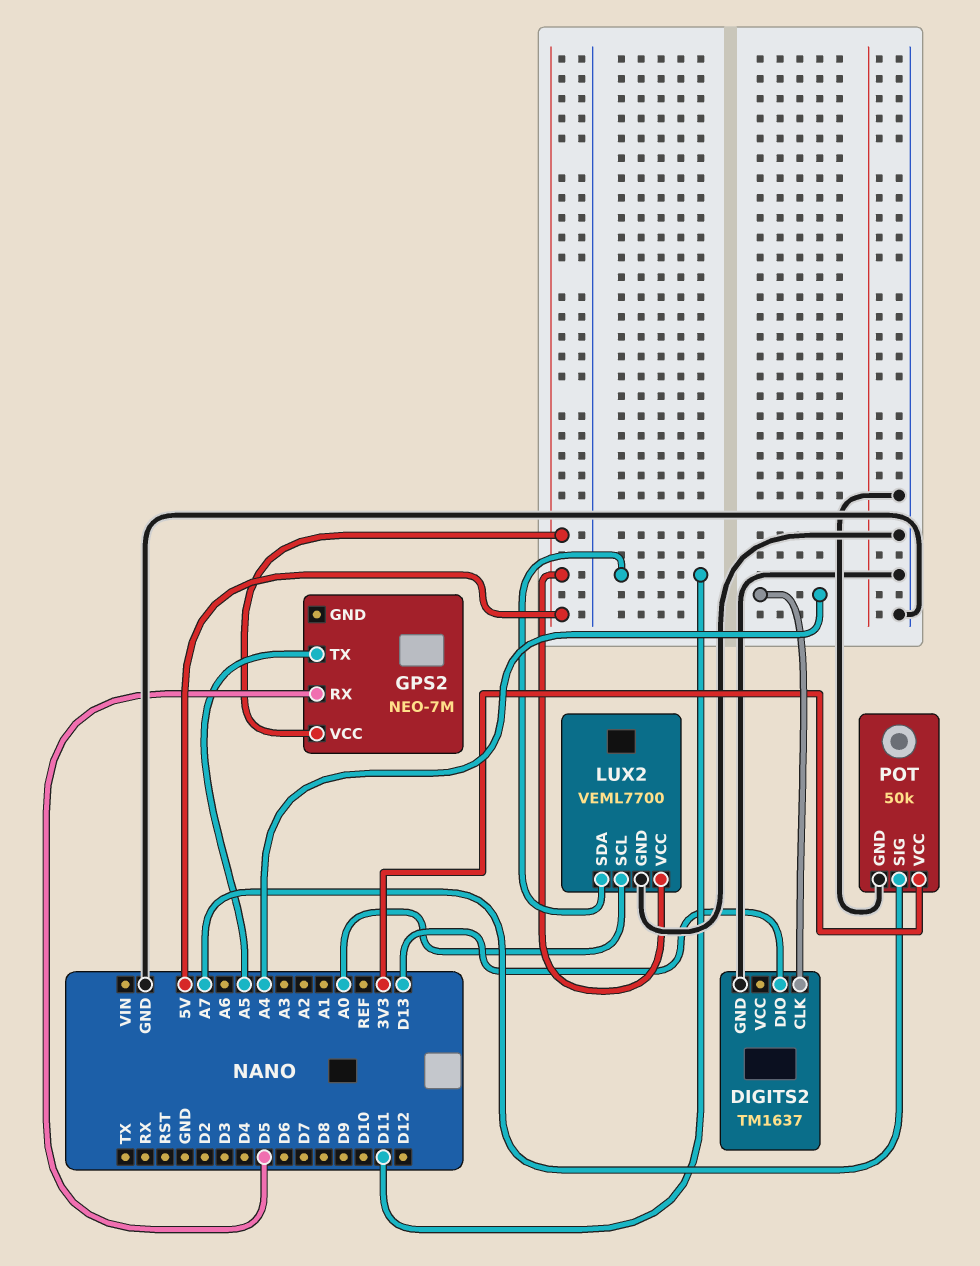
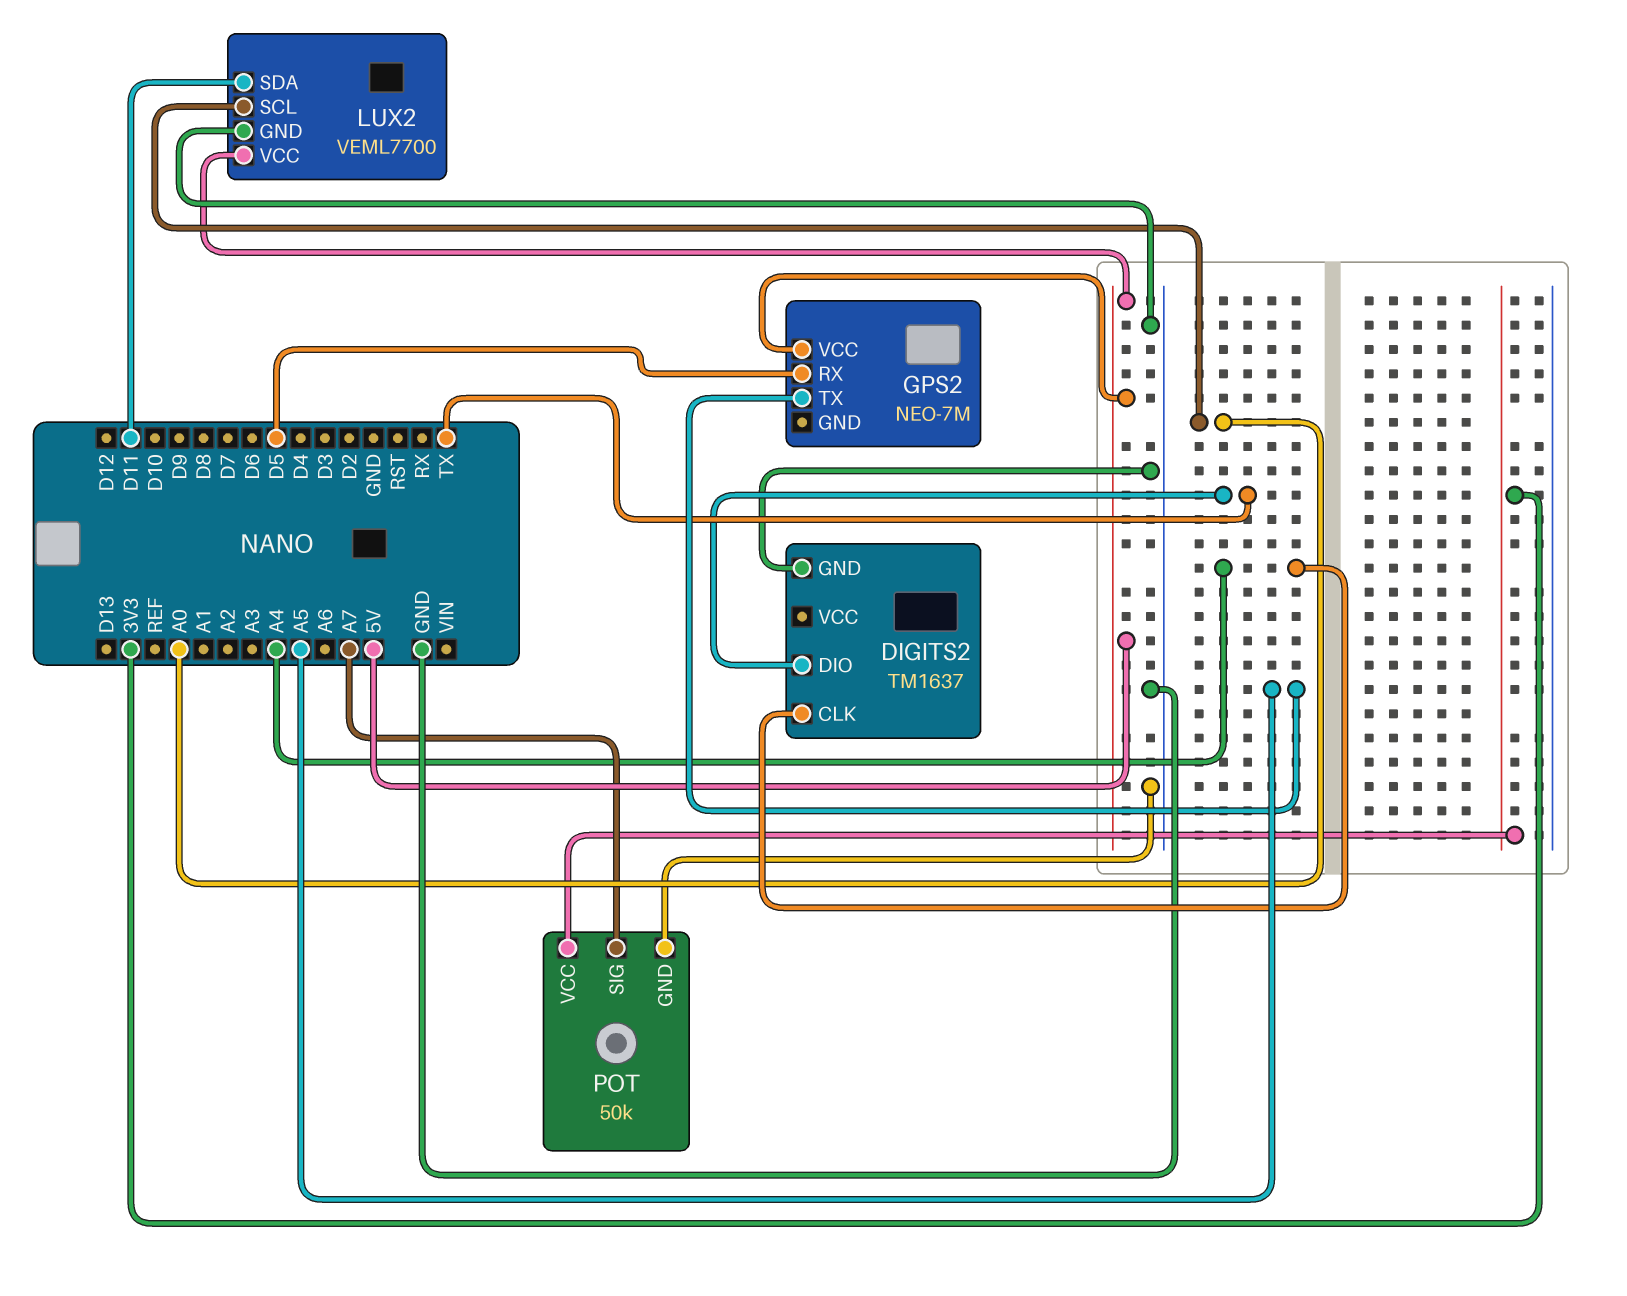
DIGITS2 pin DIO: D13 -> TX

